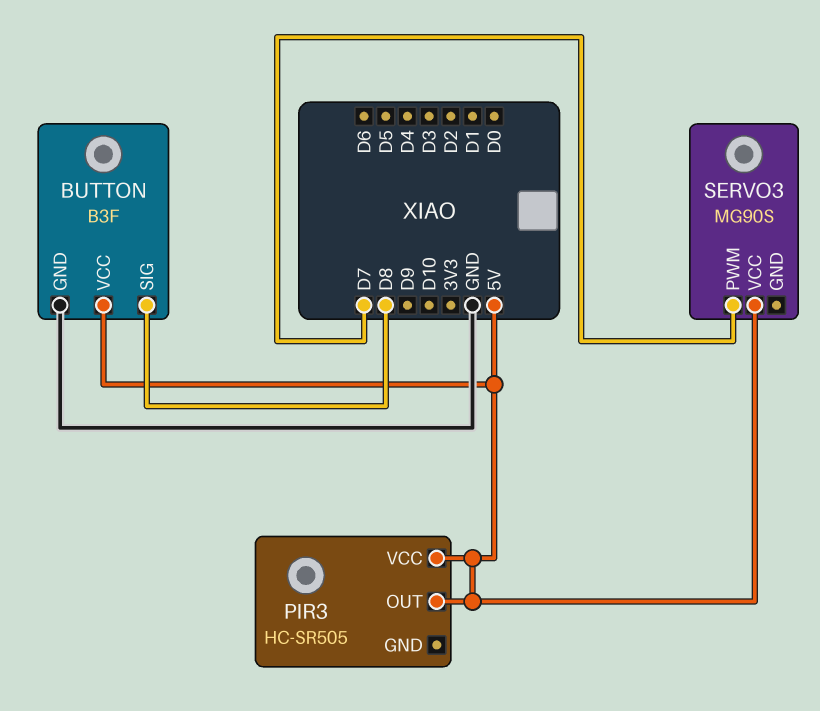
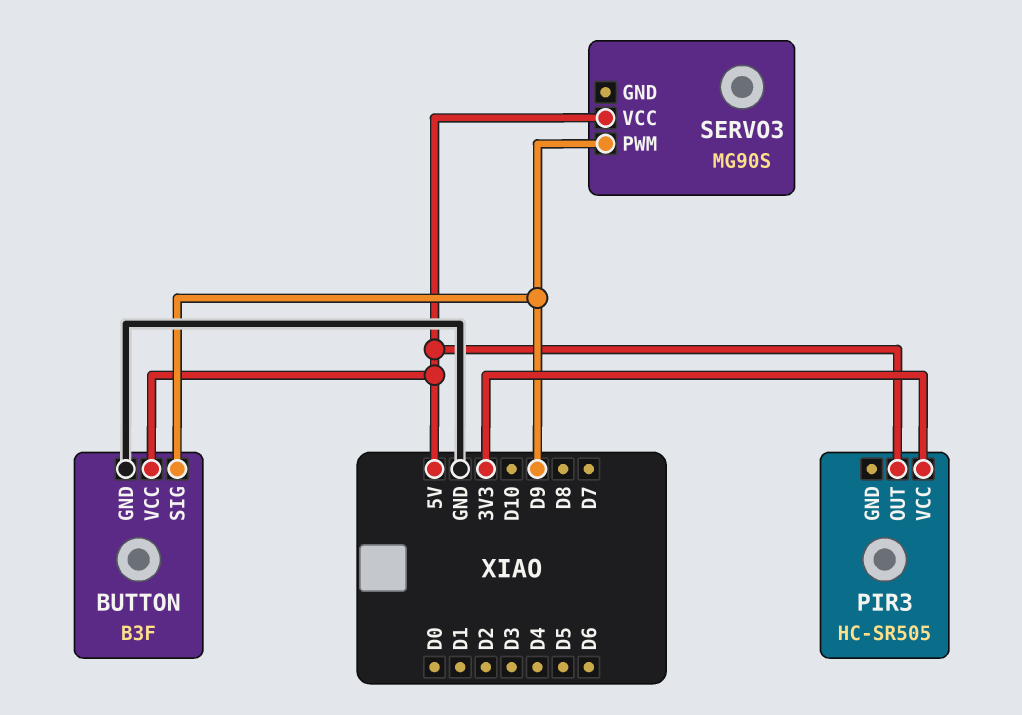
BUTTON pin SIG: D8 -> D9
PIR3 pin VCC: 5V -> 3V3
SERVO3 pin PWM: D7 -> D9

